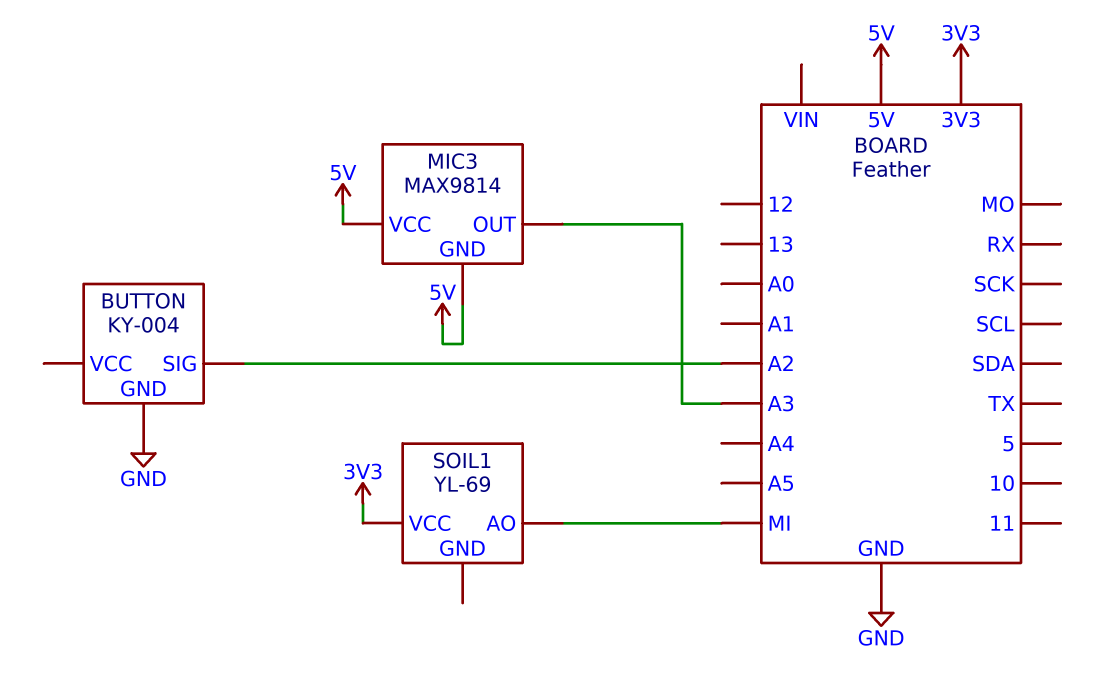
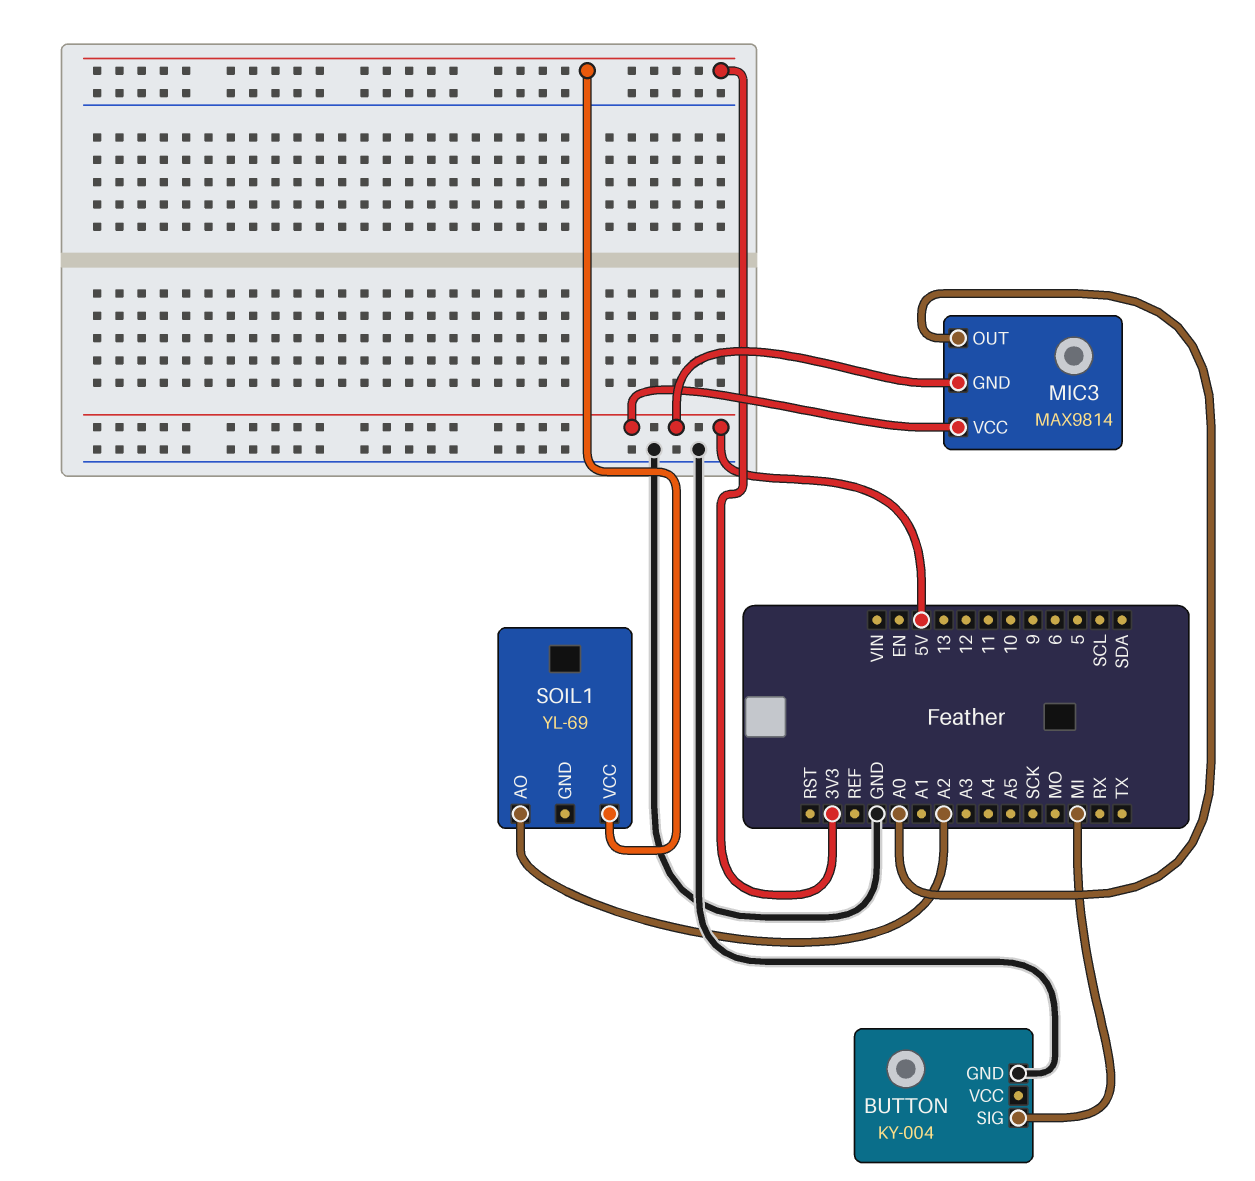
BUTTON pin SIG: A2 -> MI
MIC3 pin OUT: A3 -> A0
SOIL1 pin AO: MI -> A2

